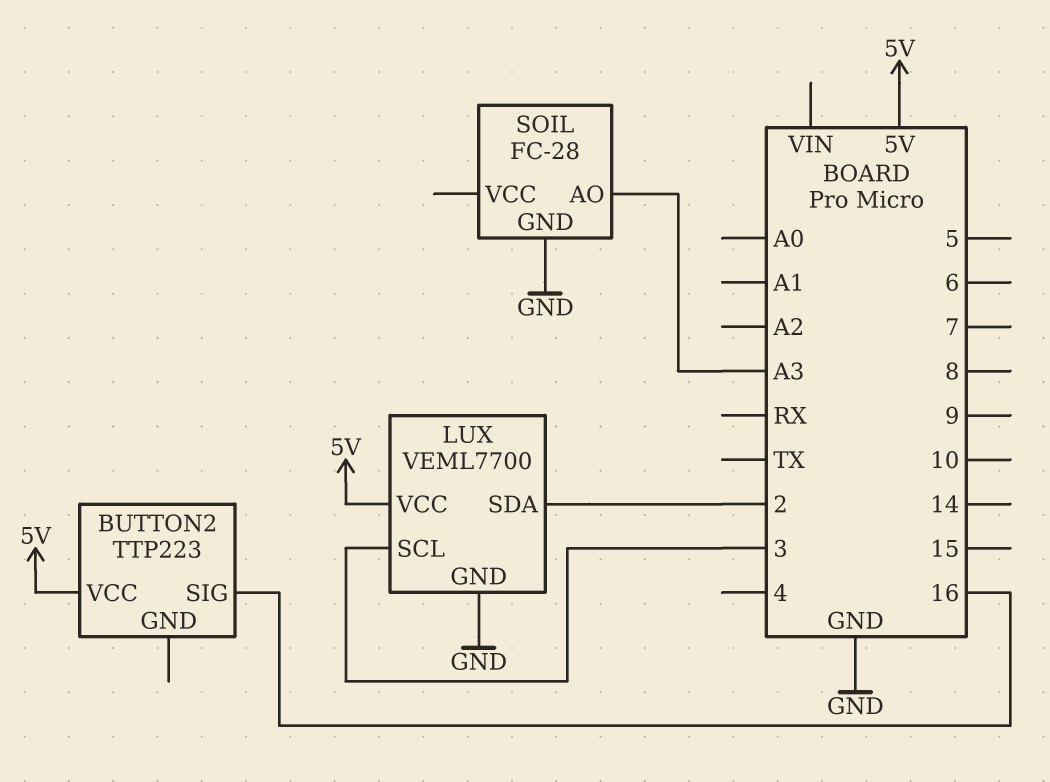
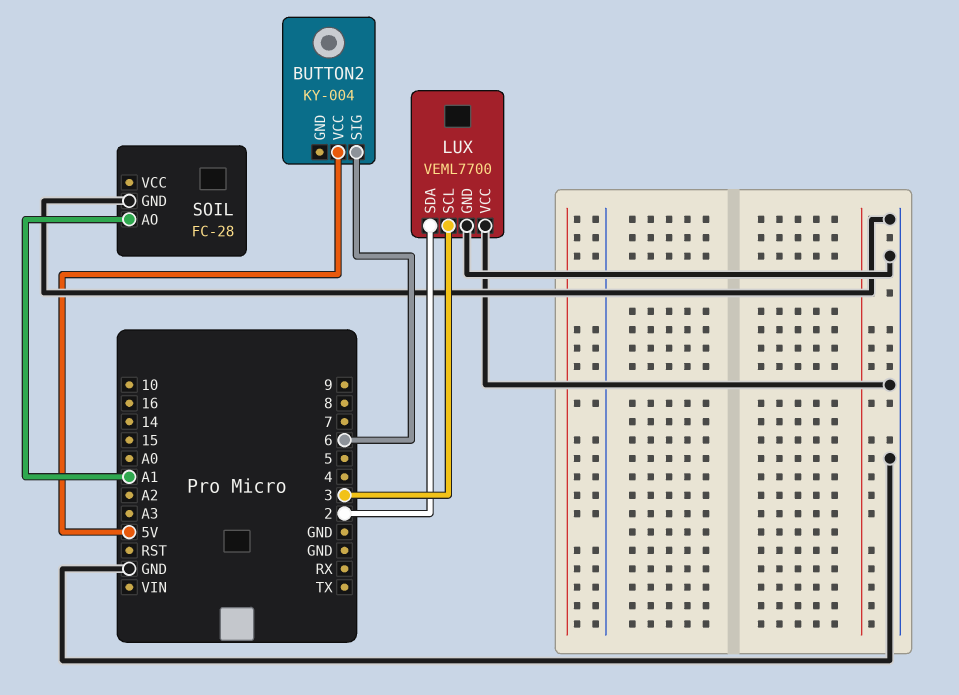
BUTTON2: TTP223 -> KY-004
BUTTON2 pin SIG: 16 -> 6
LUX pin VCC: 5V -> GND
SOIL pin AO: A3 -> A1

